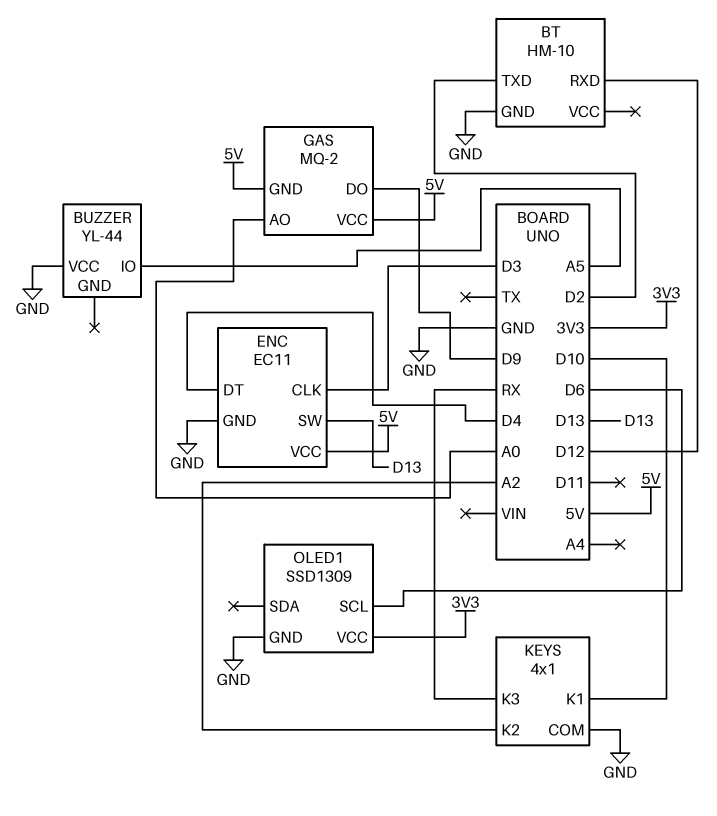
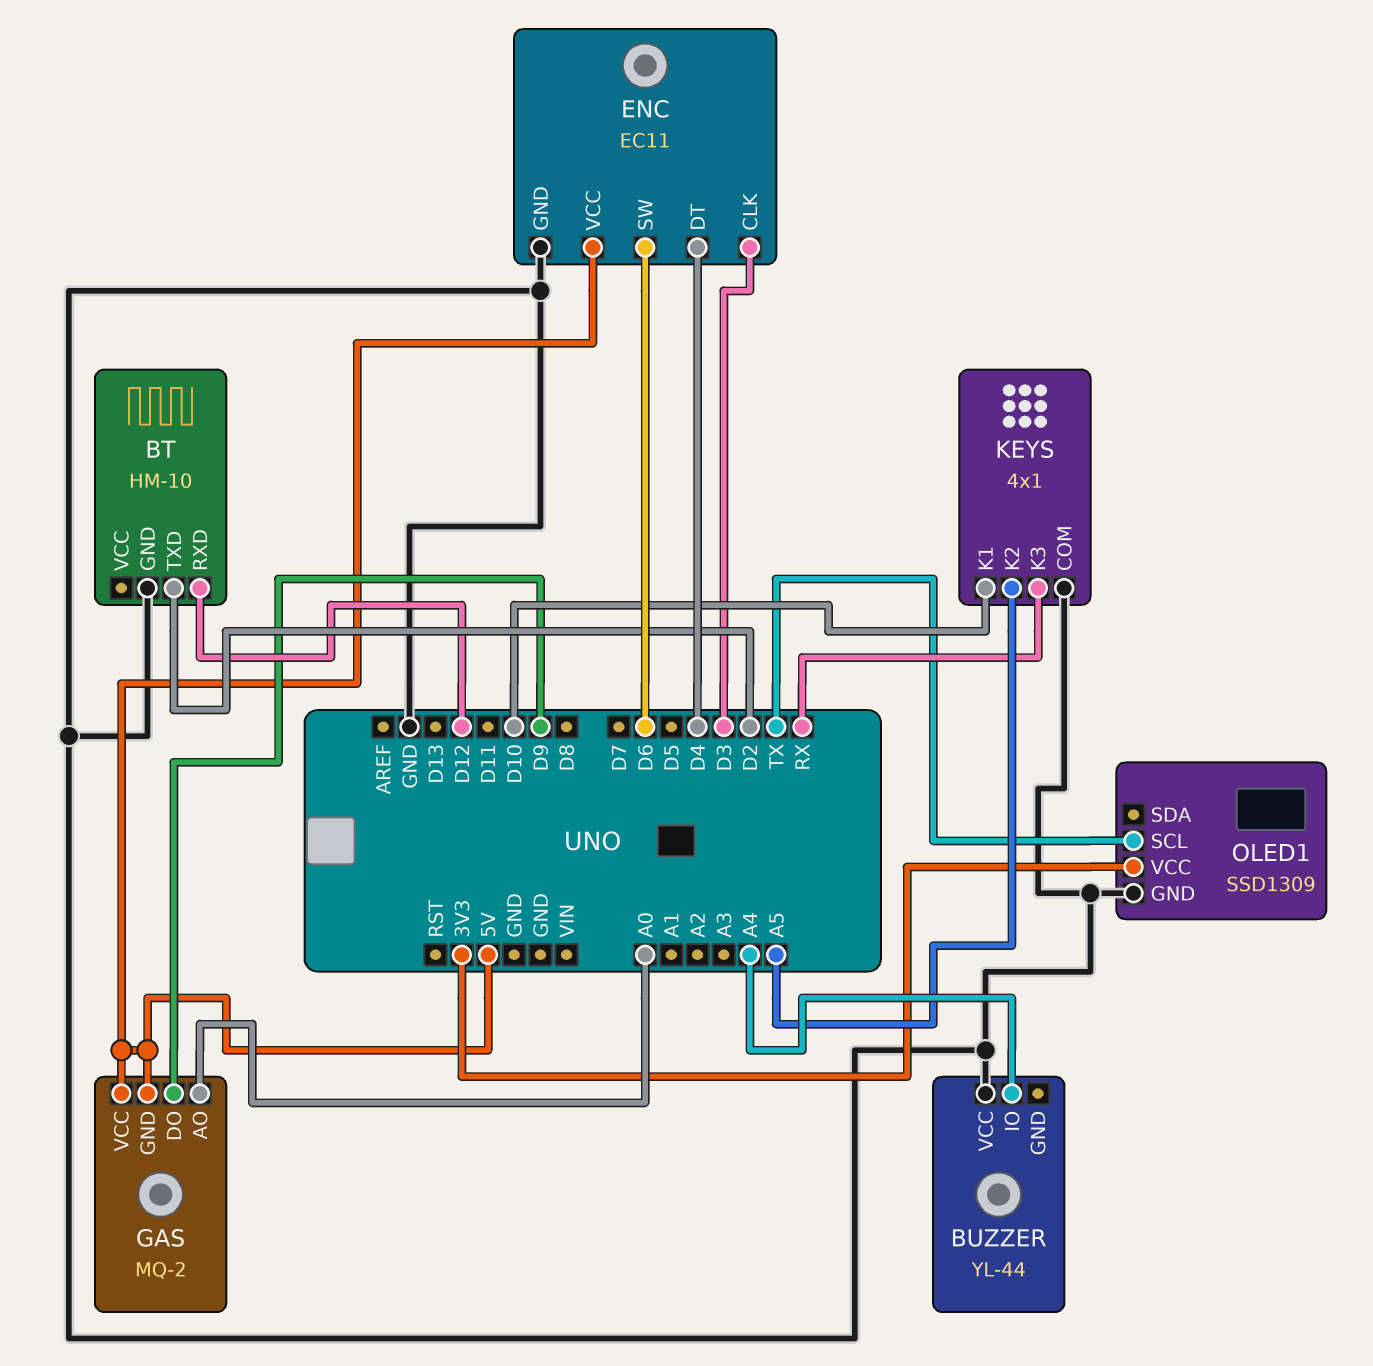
BUZZER pin IO: A5 -> A4
ENC pin SW: D13 -> D6
KEYS pin K2: A2 -> A5
OLED1 pin SCL: D6 -> TX

